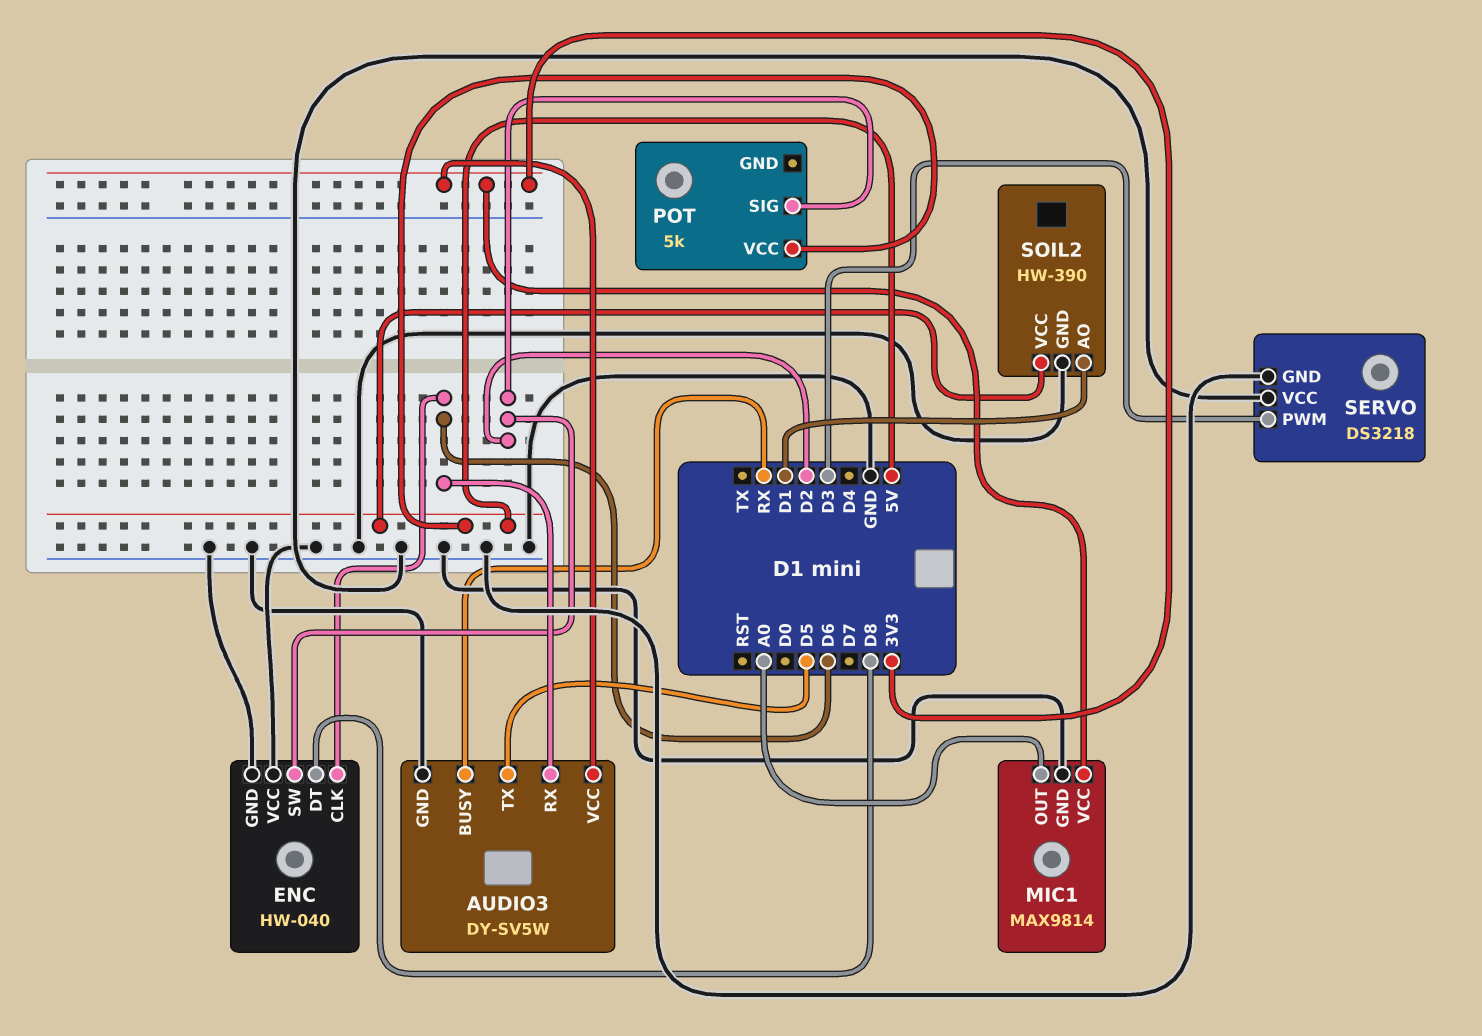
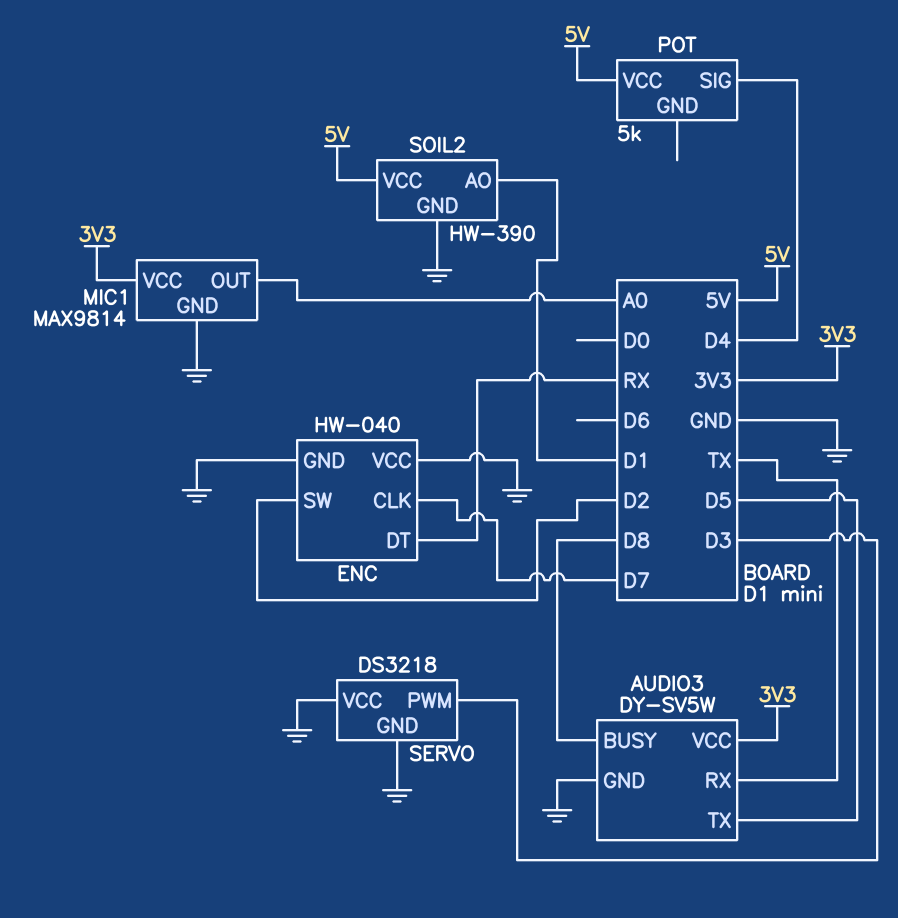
AUDIO3 pin BUSY: RX -> D8
AUDIO3 pin RX: D6 -> TX
ENC pin CLK: D6 -> D7
ENC pin DT: D8 -> RX
POT pin SIG: D2 -> D4

